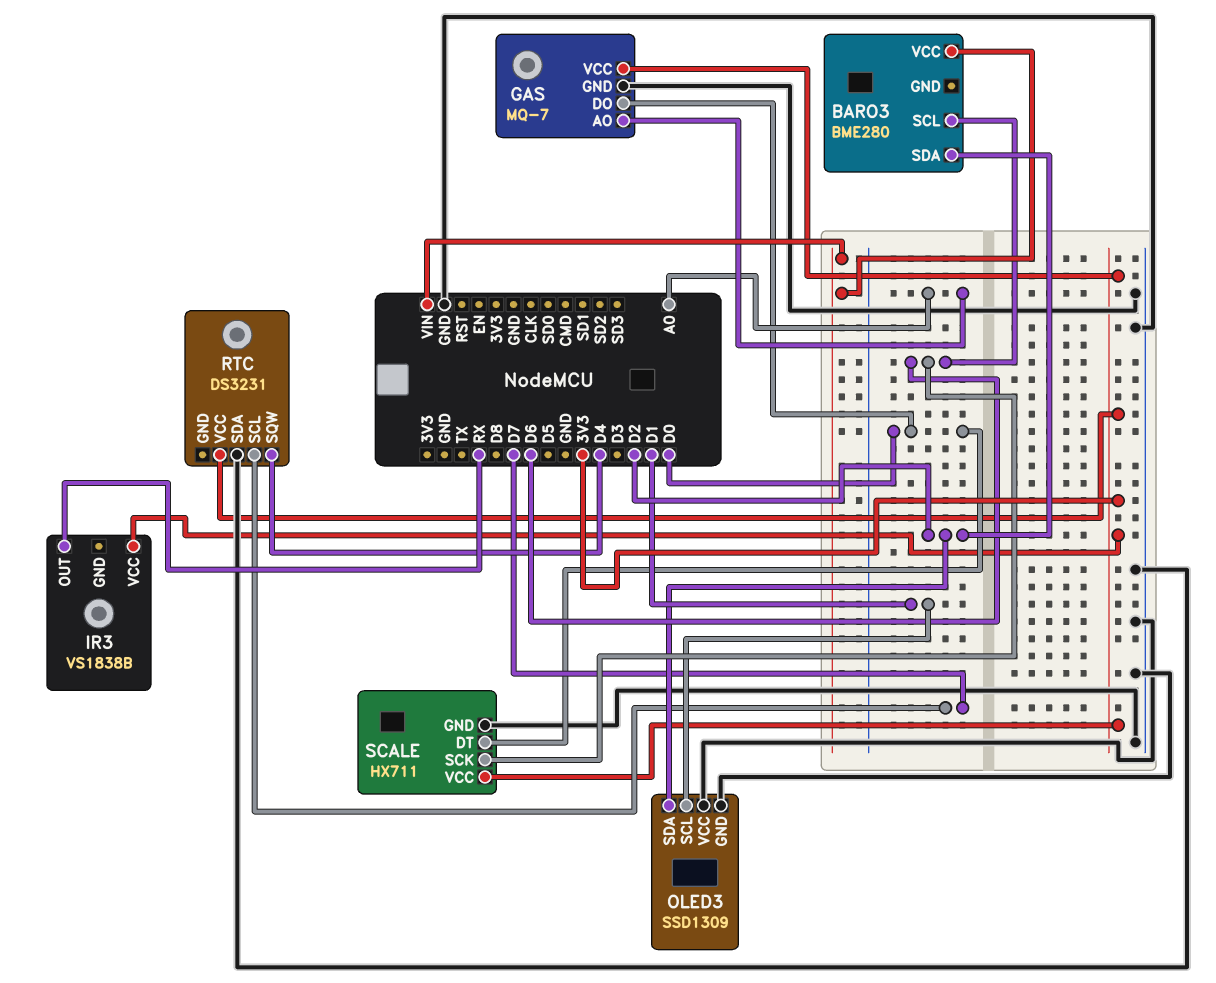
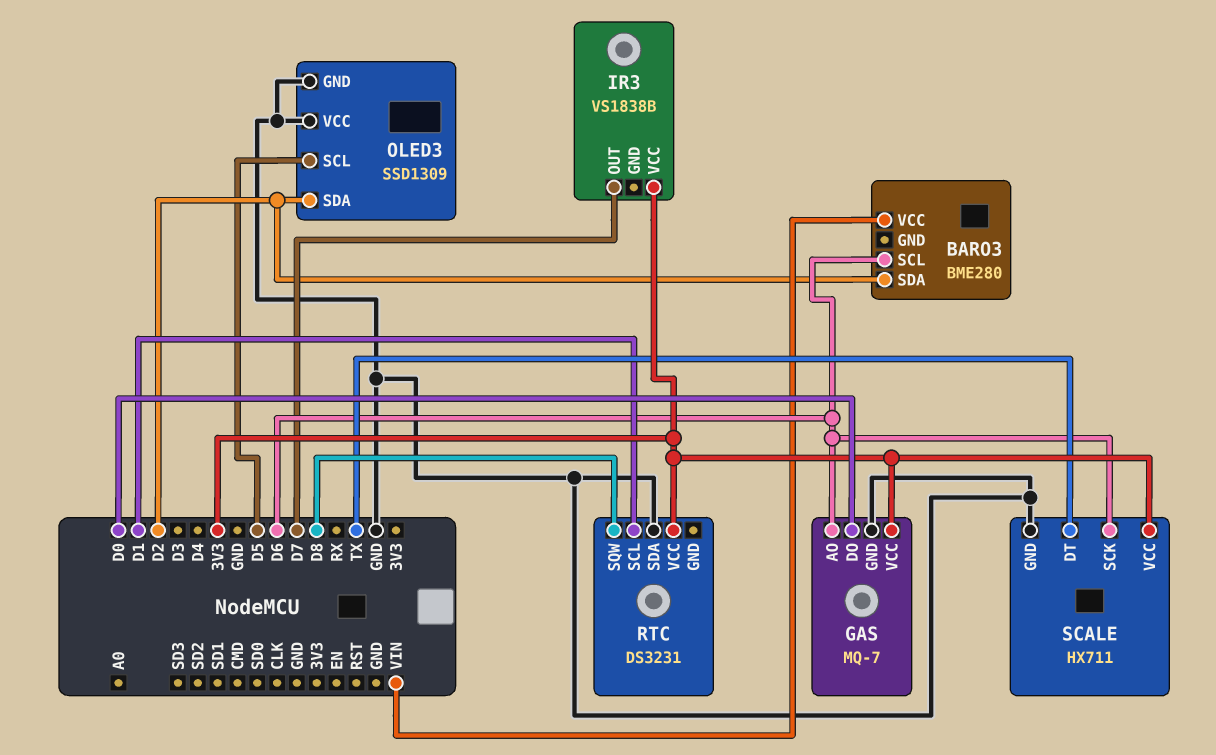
GAS pin AO: A0 -> D6
IR3 pin OUT: RX -> D7
OLED3 pin SCL: D1 -> D5
RTC pin SCL: D7 -> D1
RTC pin SQW: D4 -> D8
SCALE pin DT: D0 -> TX

